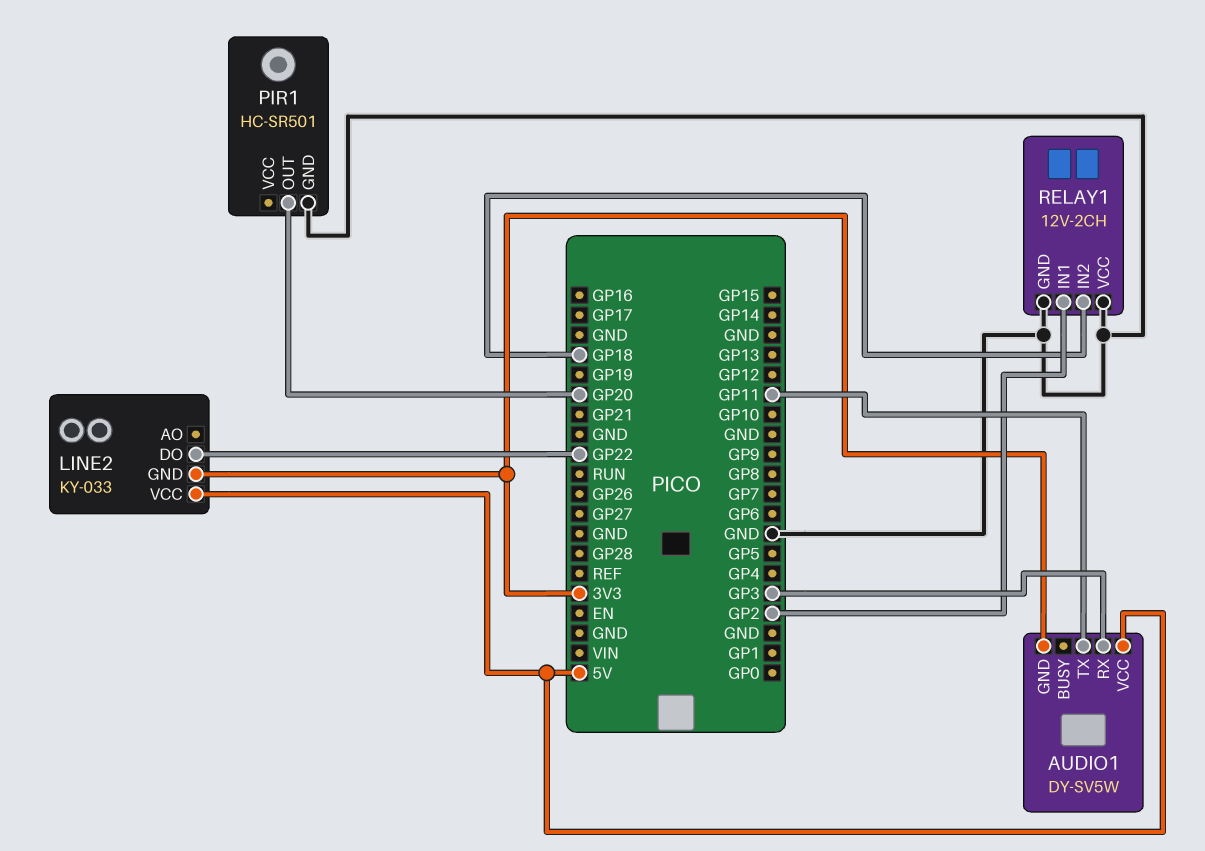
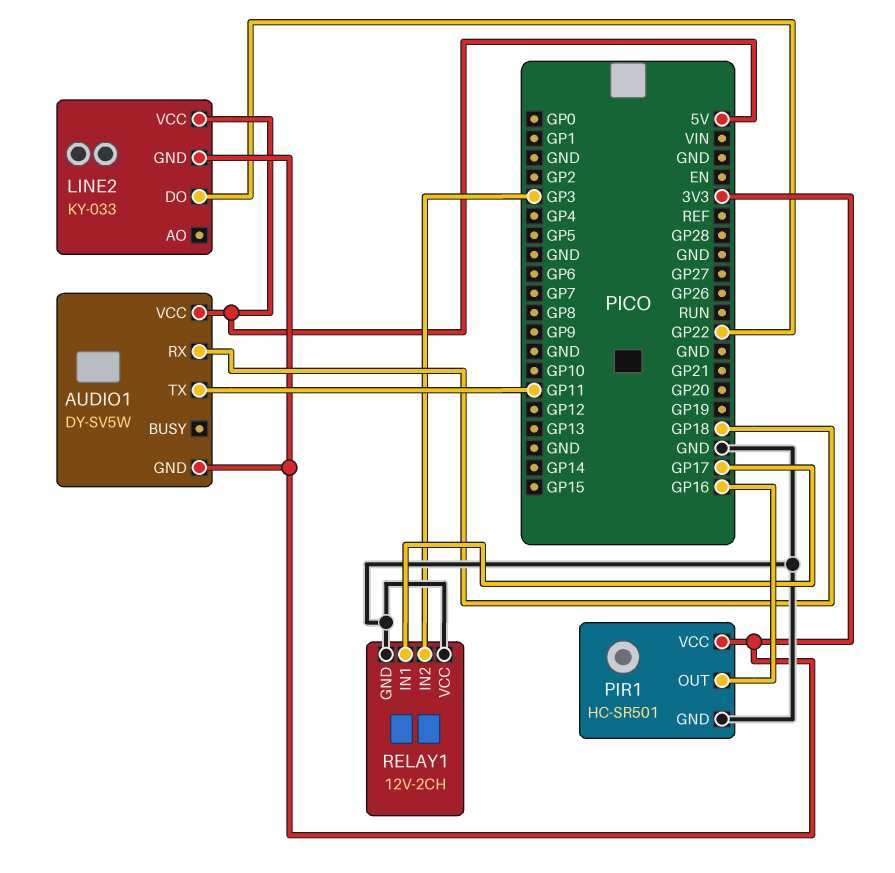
AUDIO1 pin RX: GP3 -> GP18
PIR1 pin OUT: GP20 -> GP16
PIR1 pin VCC: none -> 3V3
RELAY1 pin IN1: GP2 -> GP17
RELAY1 pin IN2: GP18 -> GP3

